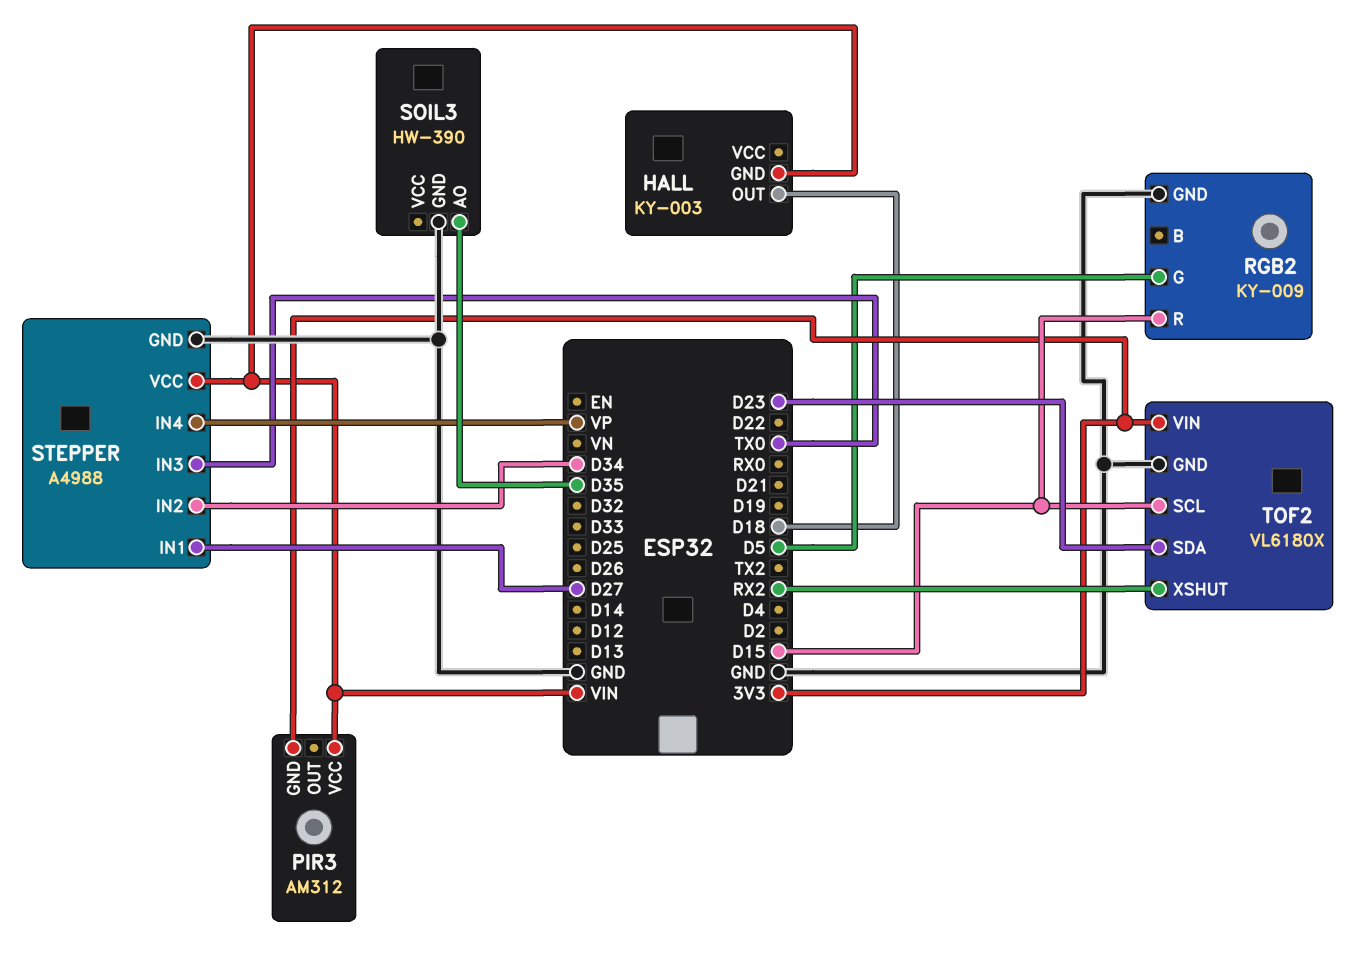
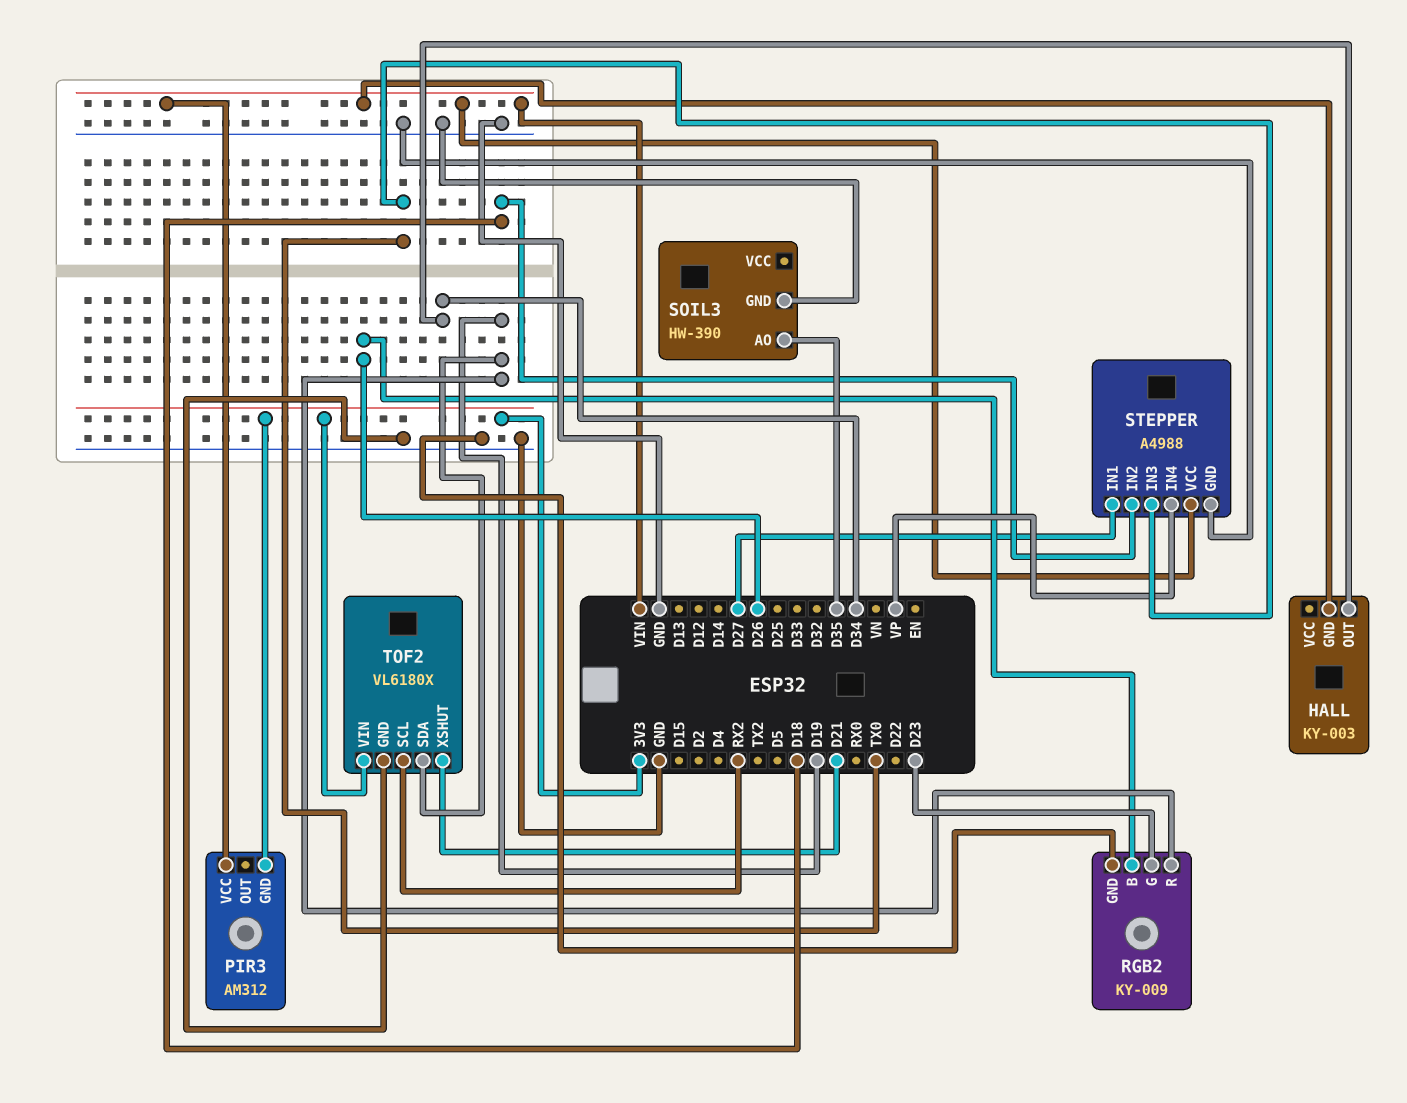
HALL pin OUT: D18 -> D34
RGB2 pin B: none -> D26
RGB2 pin G: D5 -> D23
RGB2 pin R: D15 -> D19
STEPPER pin IN2: D34 -> D18
TOF2 pin SCL: D15 -> RX2
TOF2 pin SDA: D23 -> D19
TOF2 pin XSHUT: RX2 -> D21

